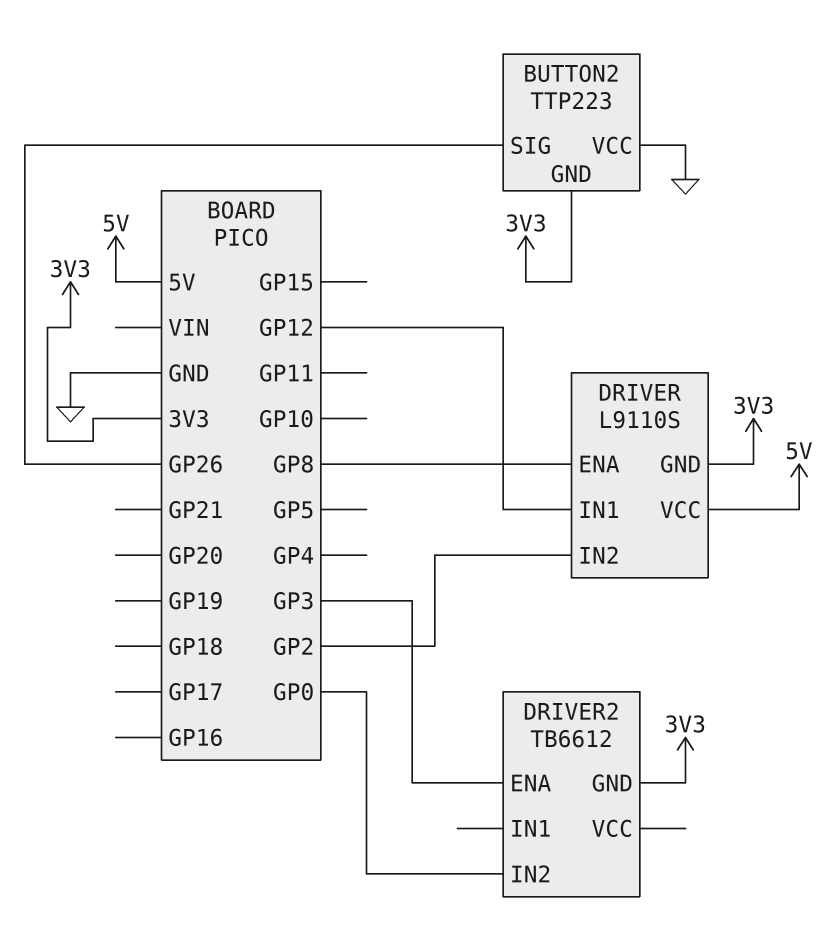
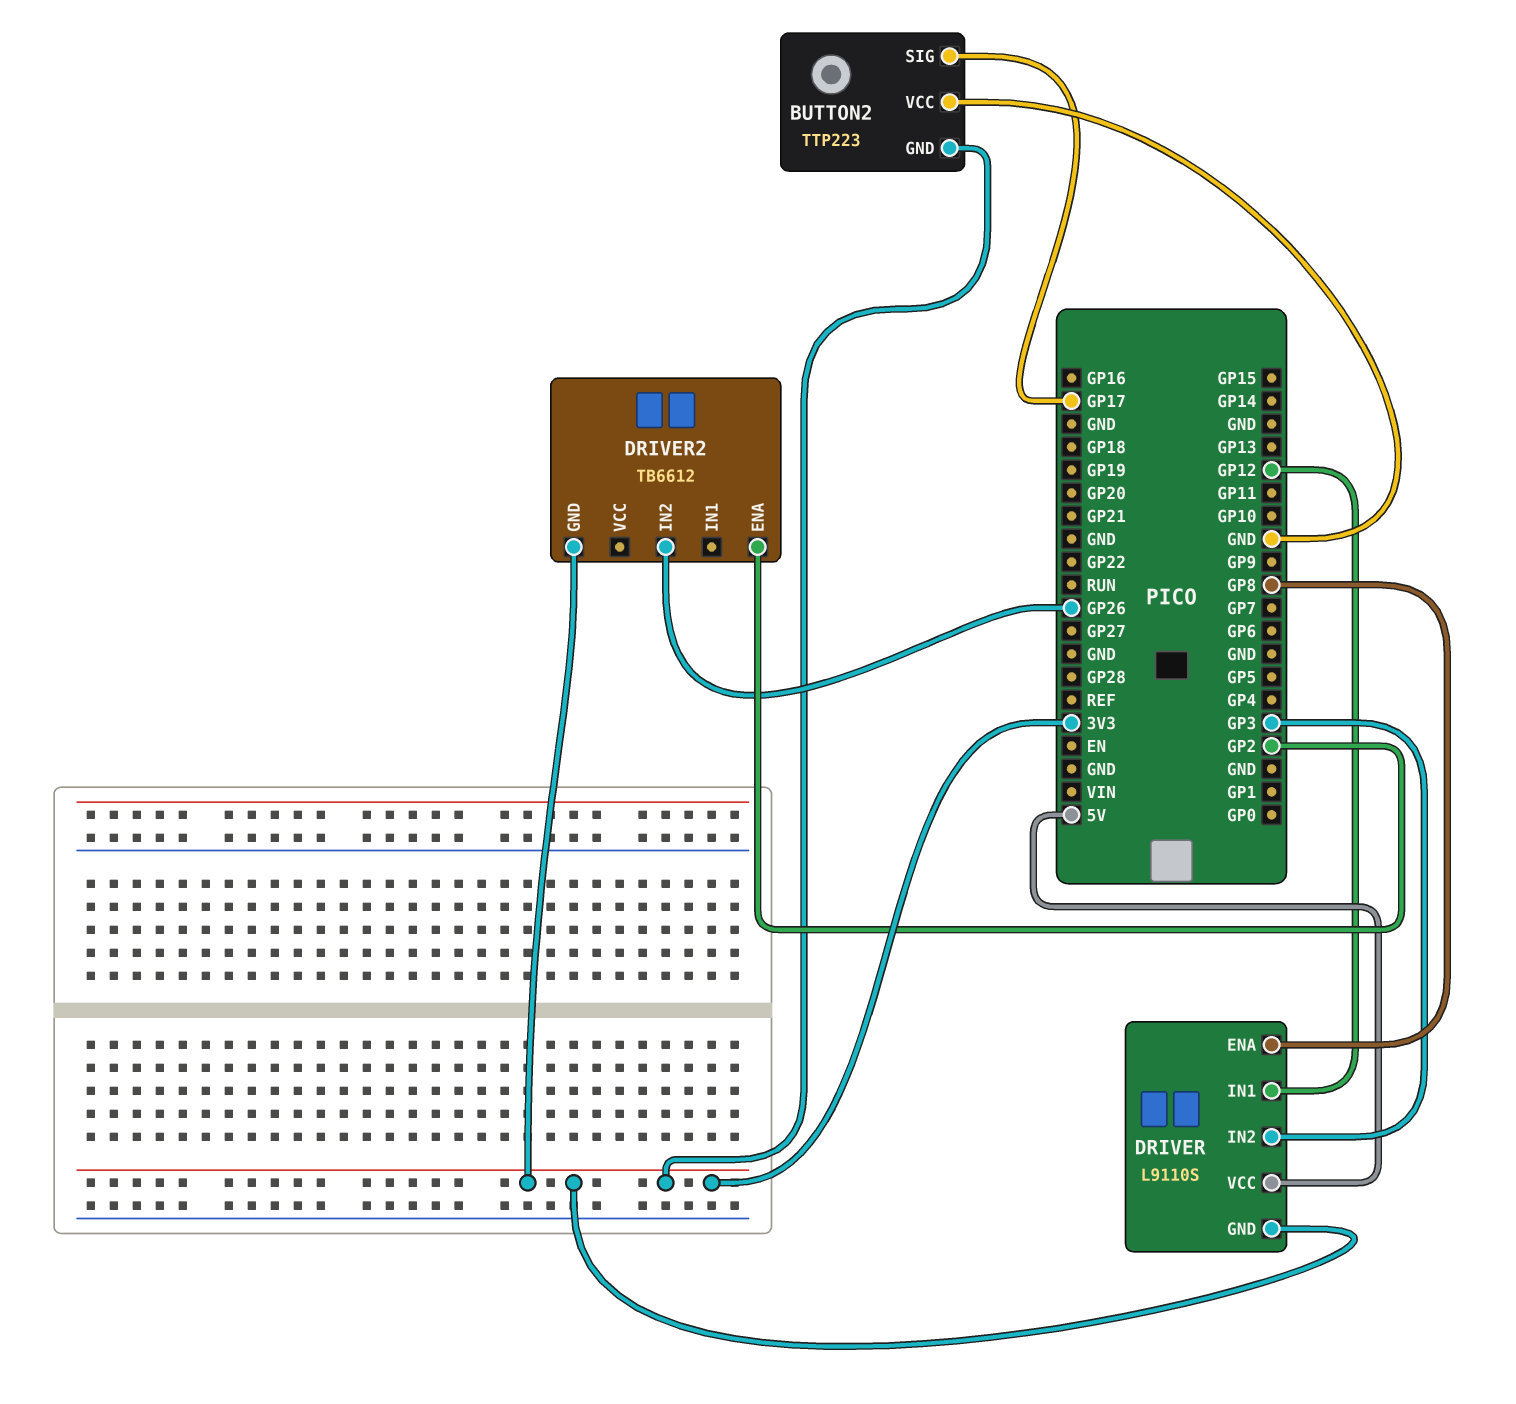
BUTTON2 pin SIG: GP26 -> GP17
DRIVER pin IN2: GP2 -> GP3
DRIVER2 pin ENA: GP3 -> GP2
DRIVER2 pin IN2: GP0 -> GP26

